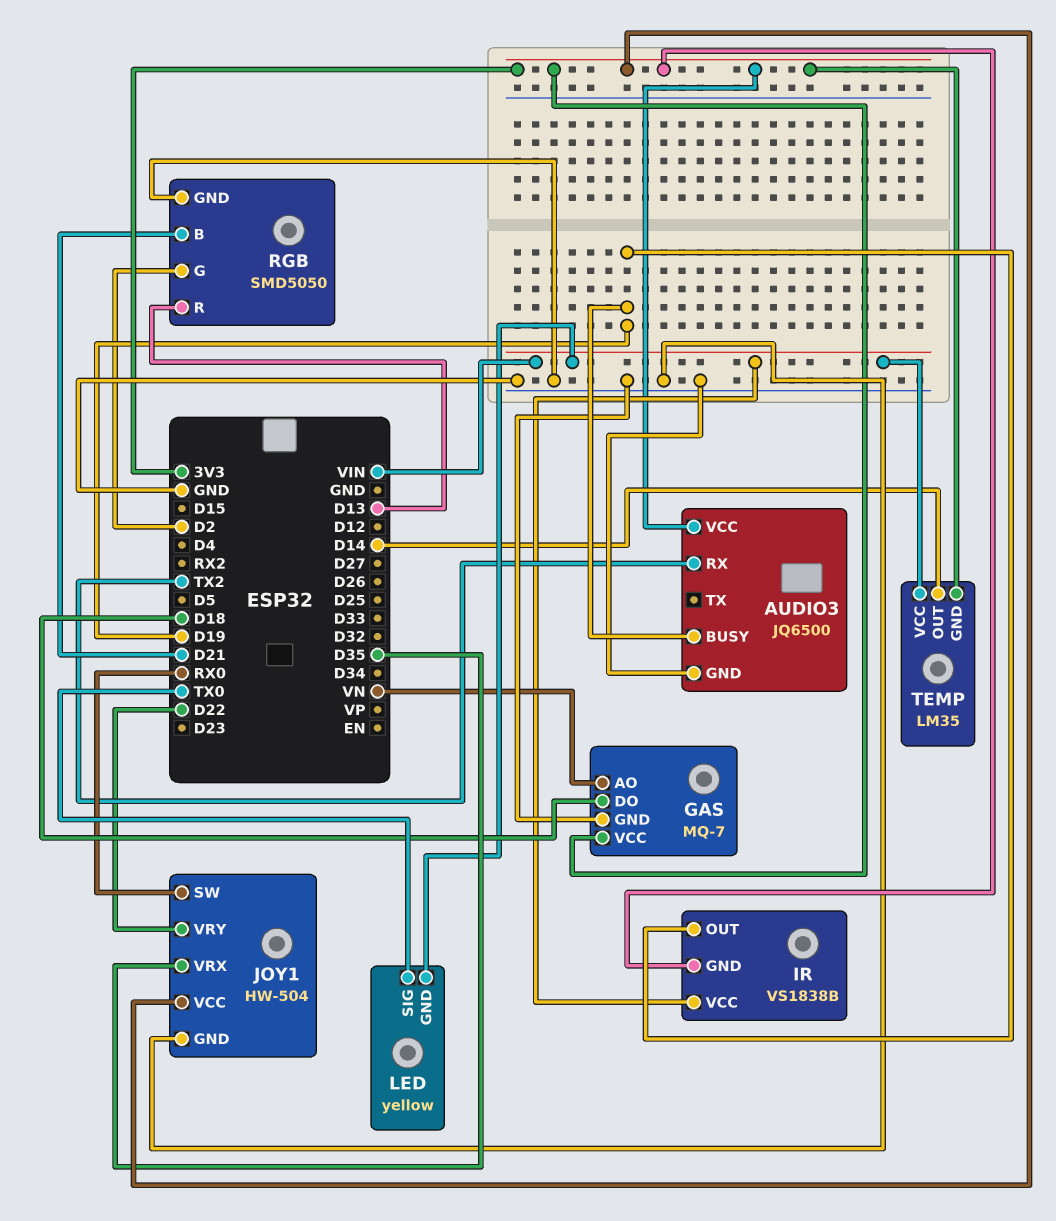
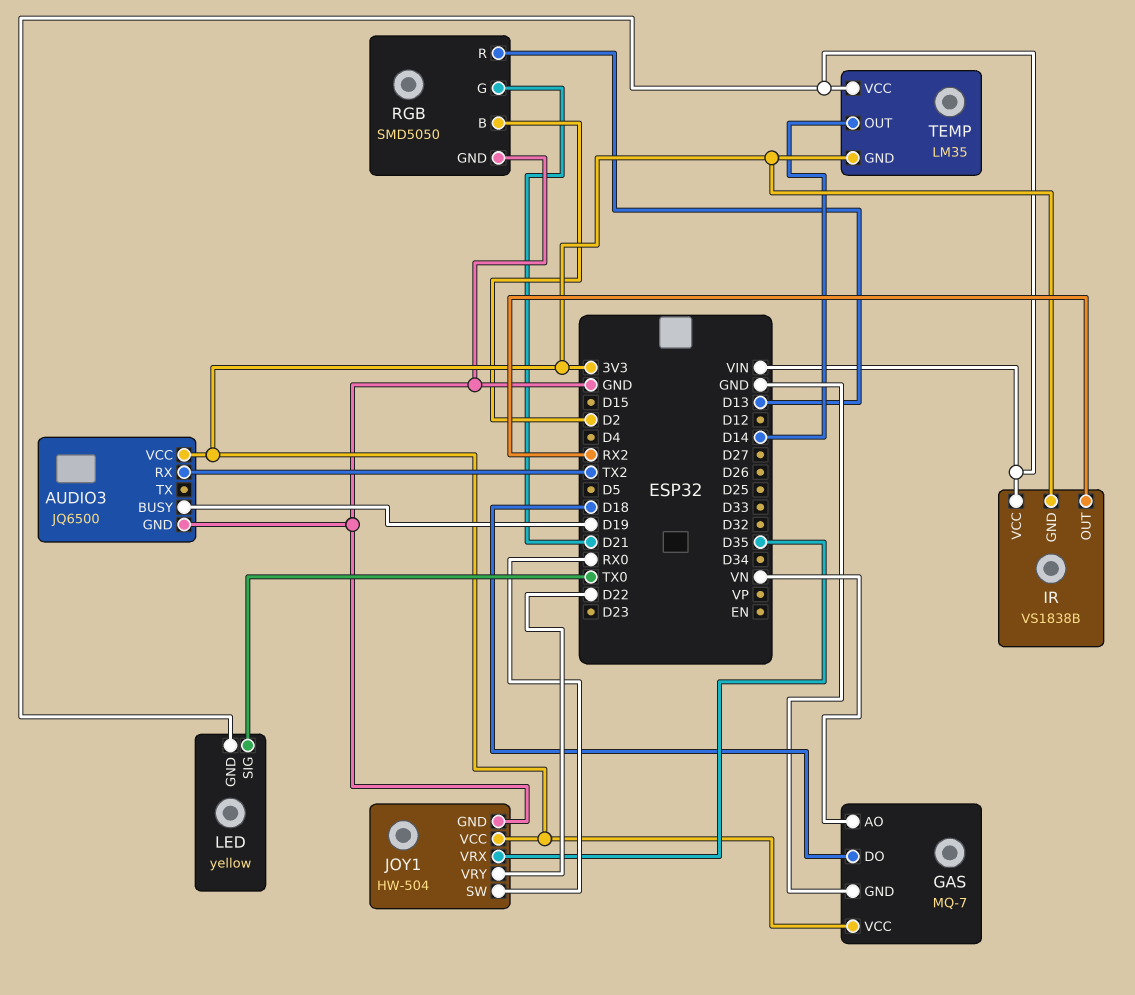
IR pin OUT: D19 -> RX2
RGB pin B: D21 -> D2
RGB pin G: D2 -> D21

